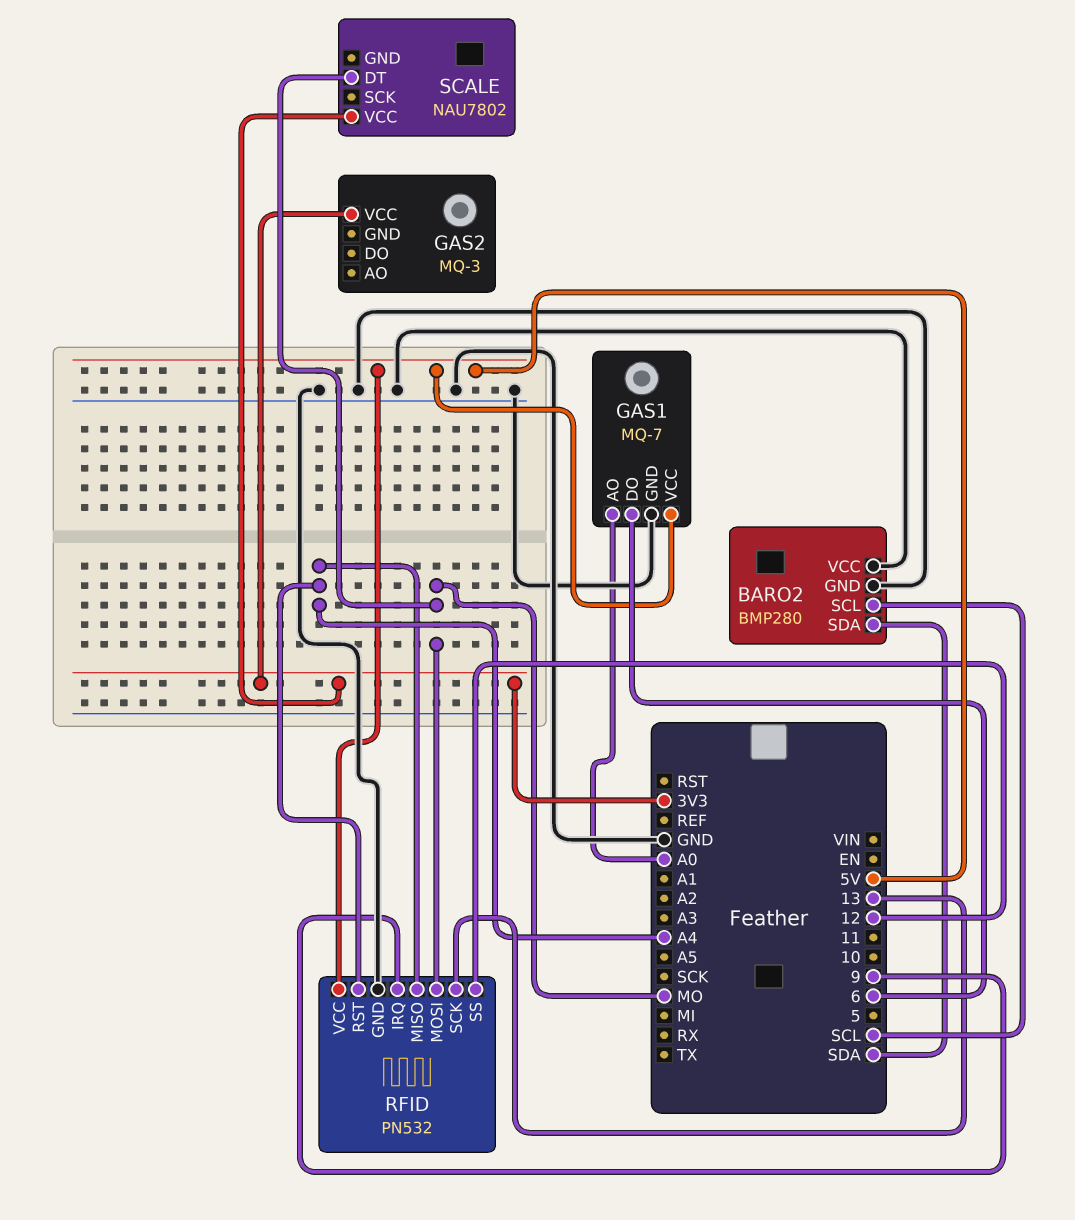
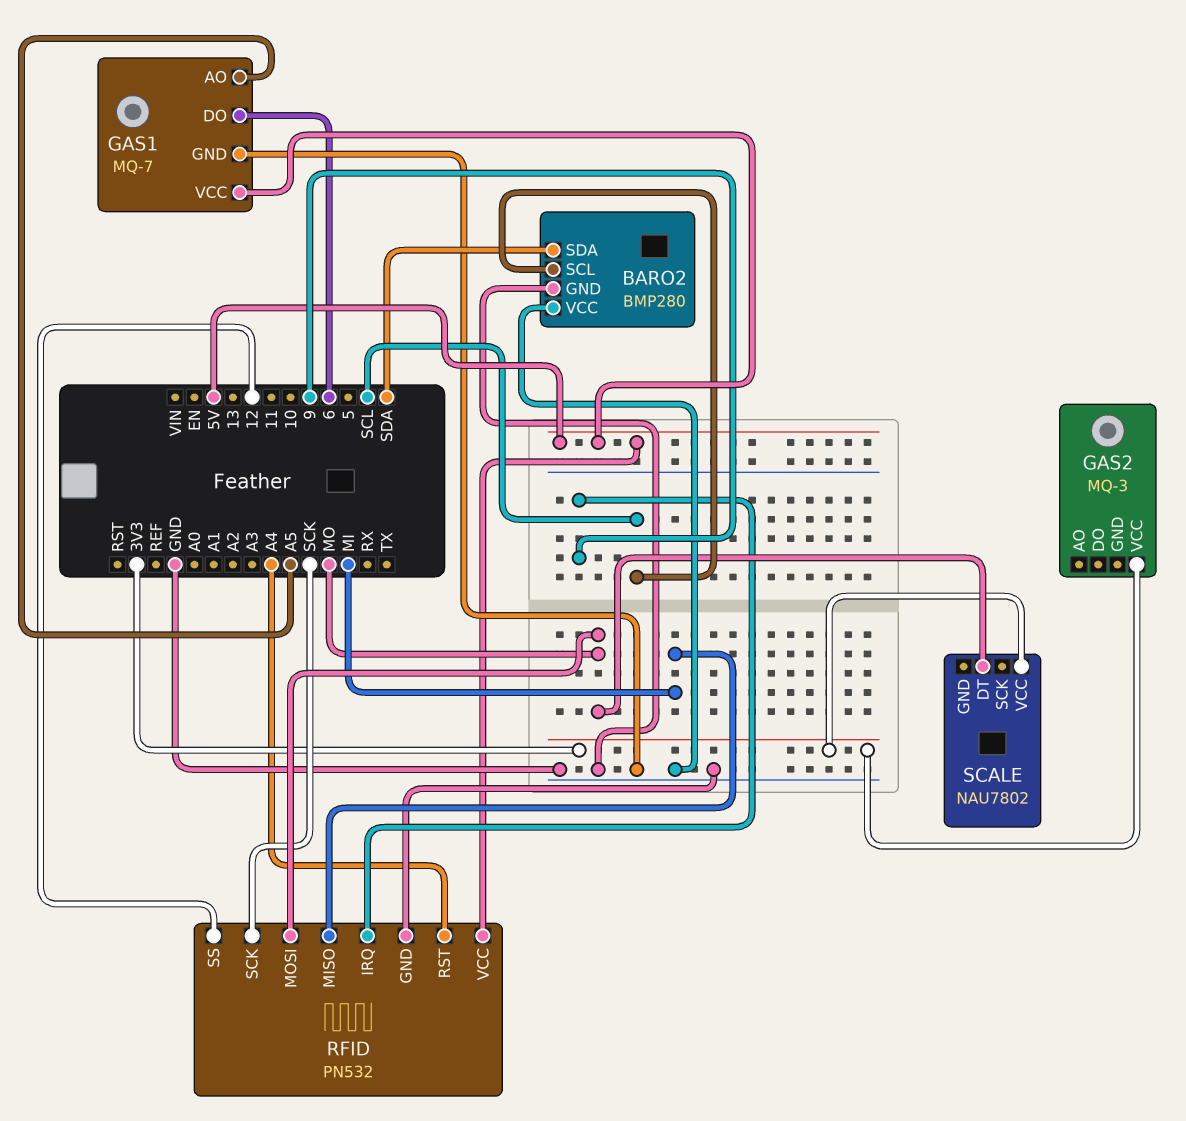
GAS1 pin AO: A0 -> A5
RFID pin MISO: A4 -> MI
RFID pin SCK: 13 -> SCK

